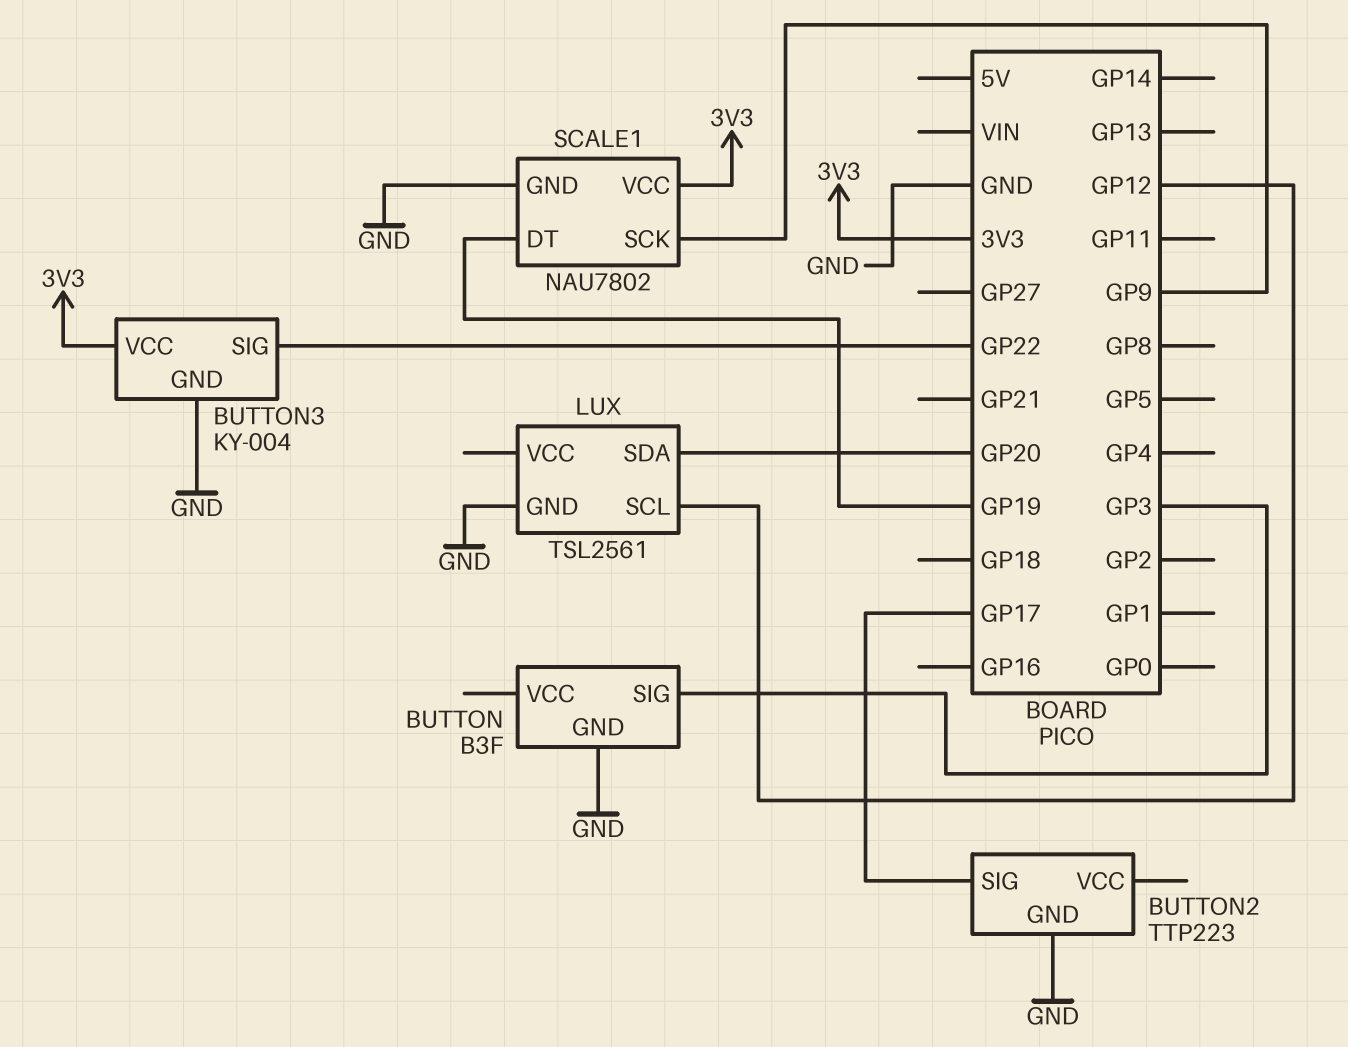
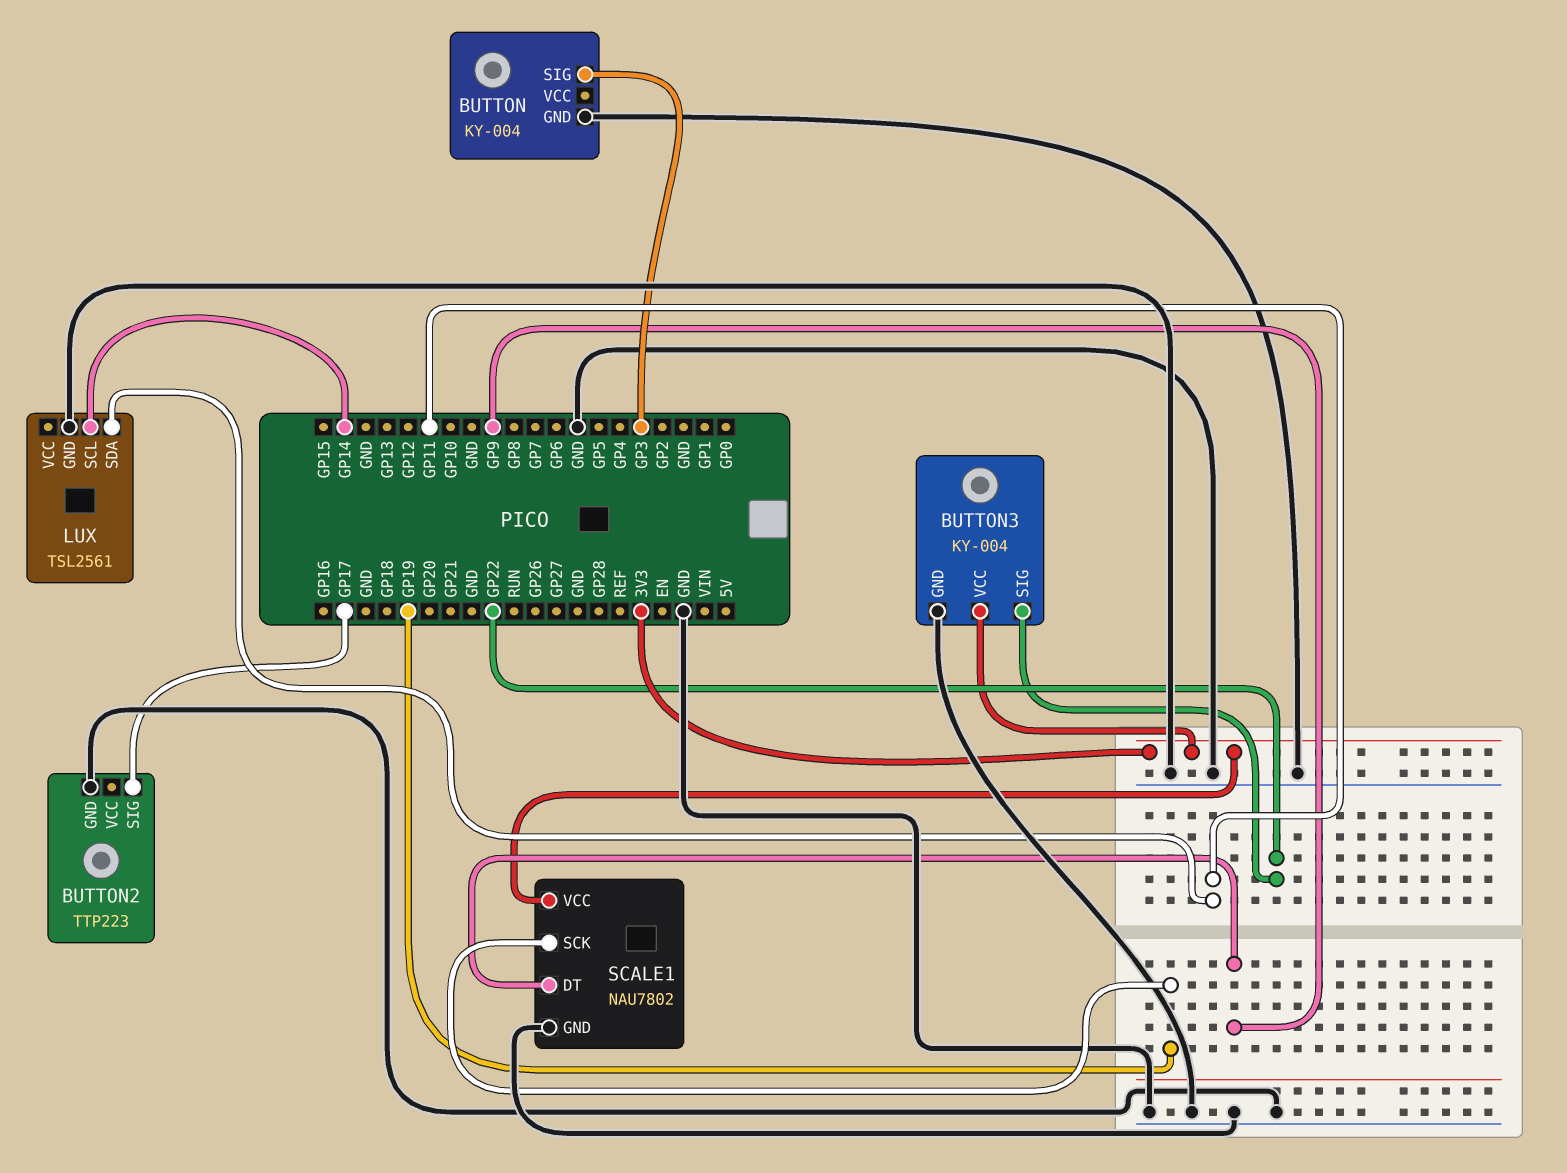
BUTTON: B3F -> KY-004
LUX pin SCL: GP12 -> GP14
LUX pin SDA: GP20 -> GP11
SCALE1 pin DT: GP19 -> GP9
SCALE1 pin SCK: GP9 -> GP19

